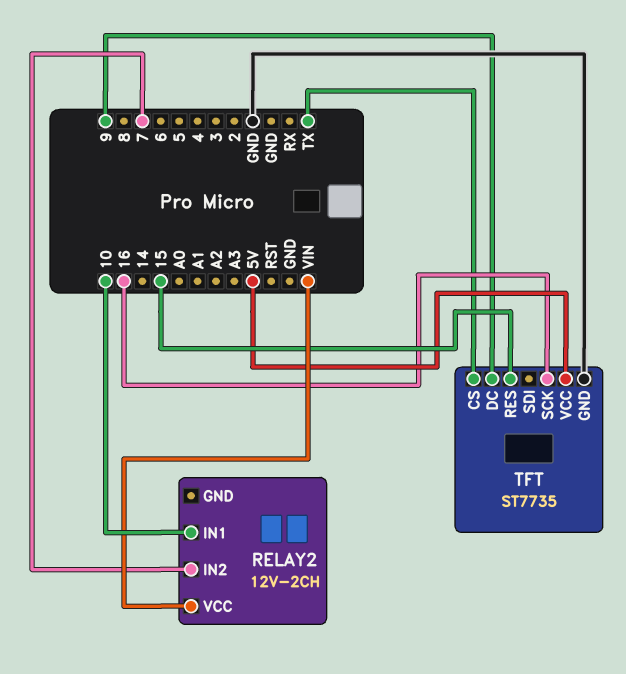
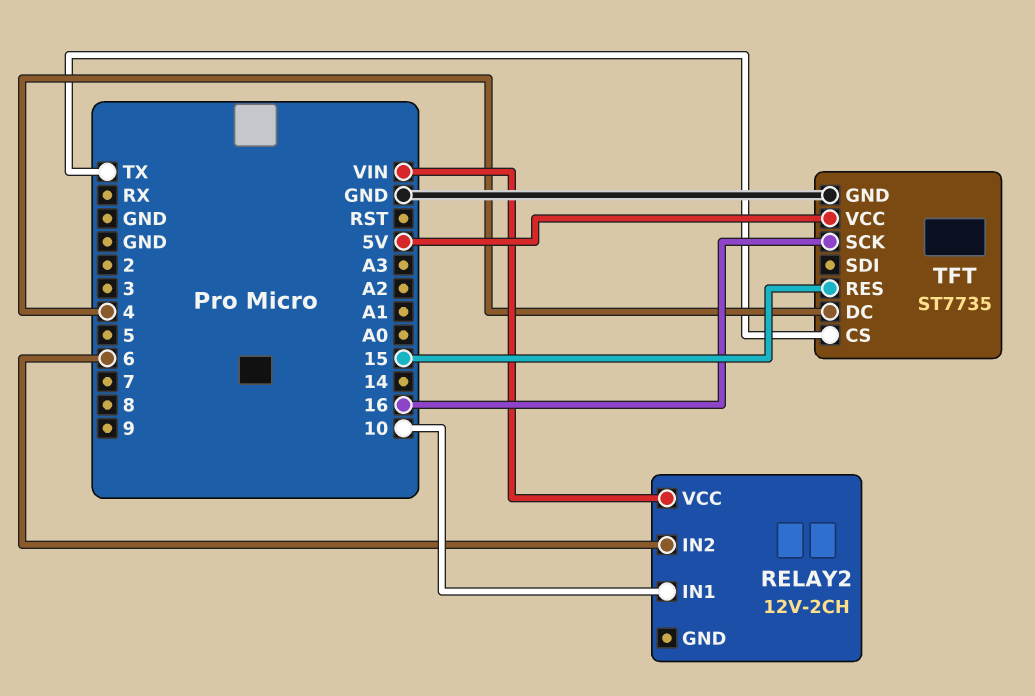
RELAY2 pin IN2: 7 -> 6
TFT pin DC: 9 -> 4

